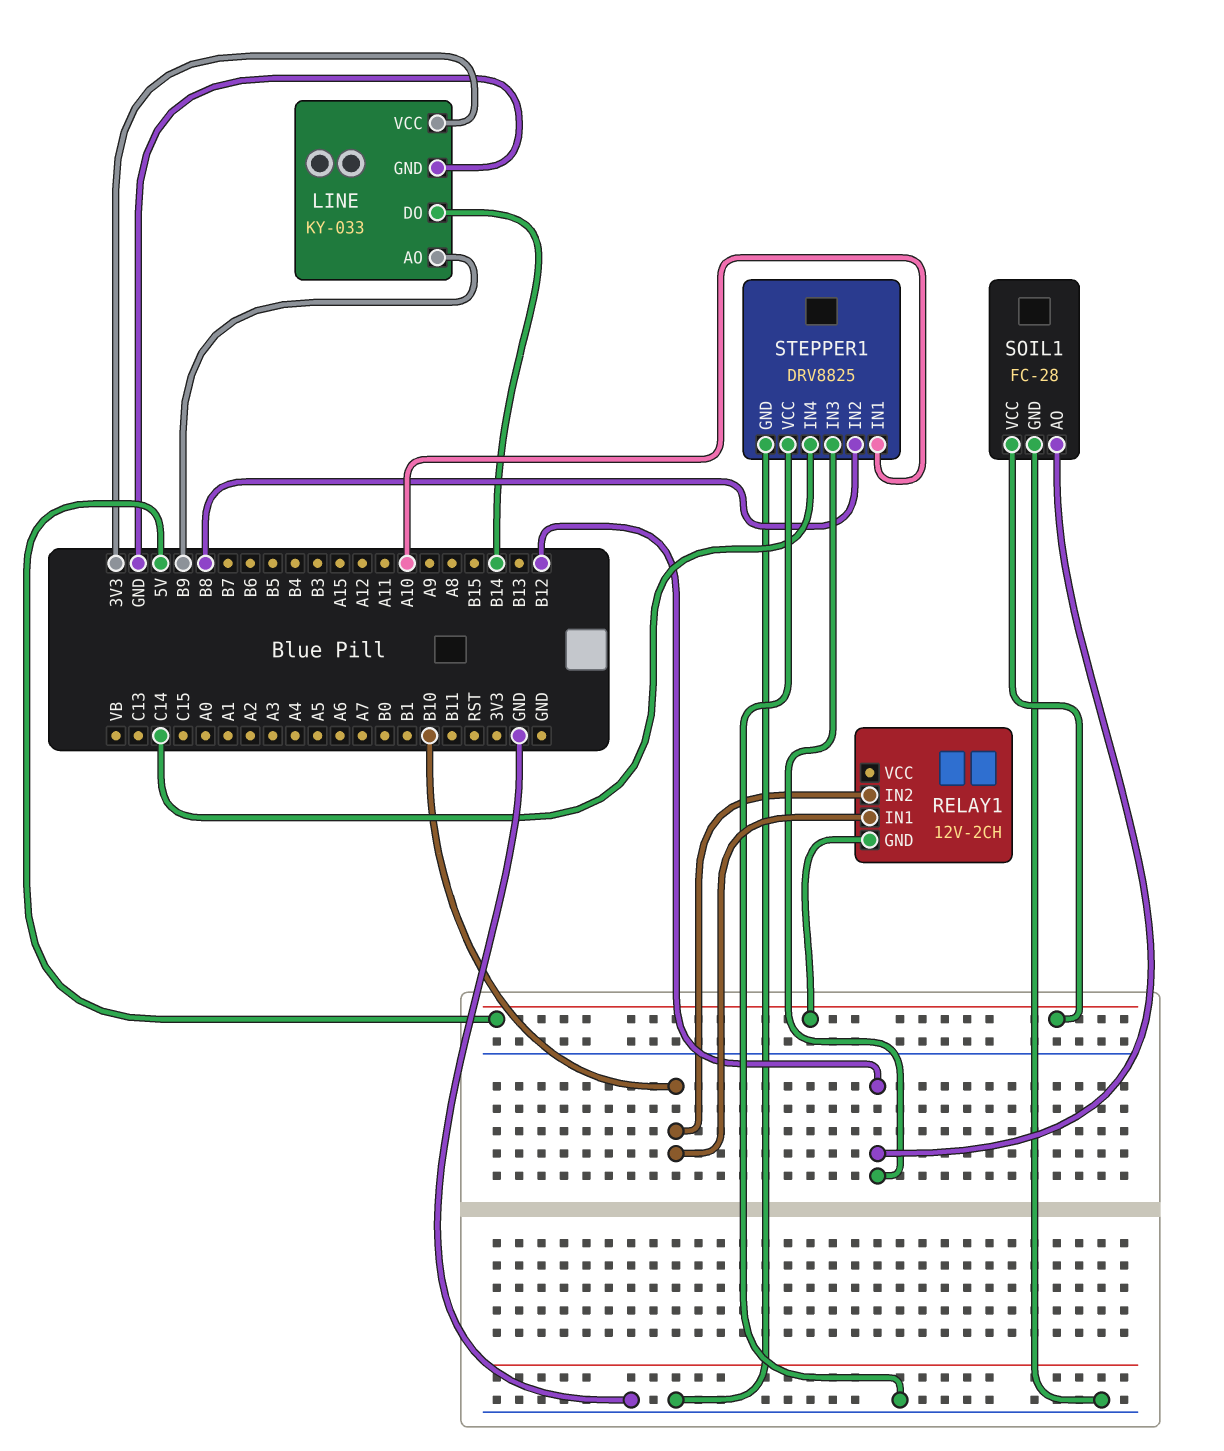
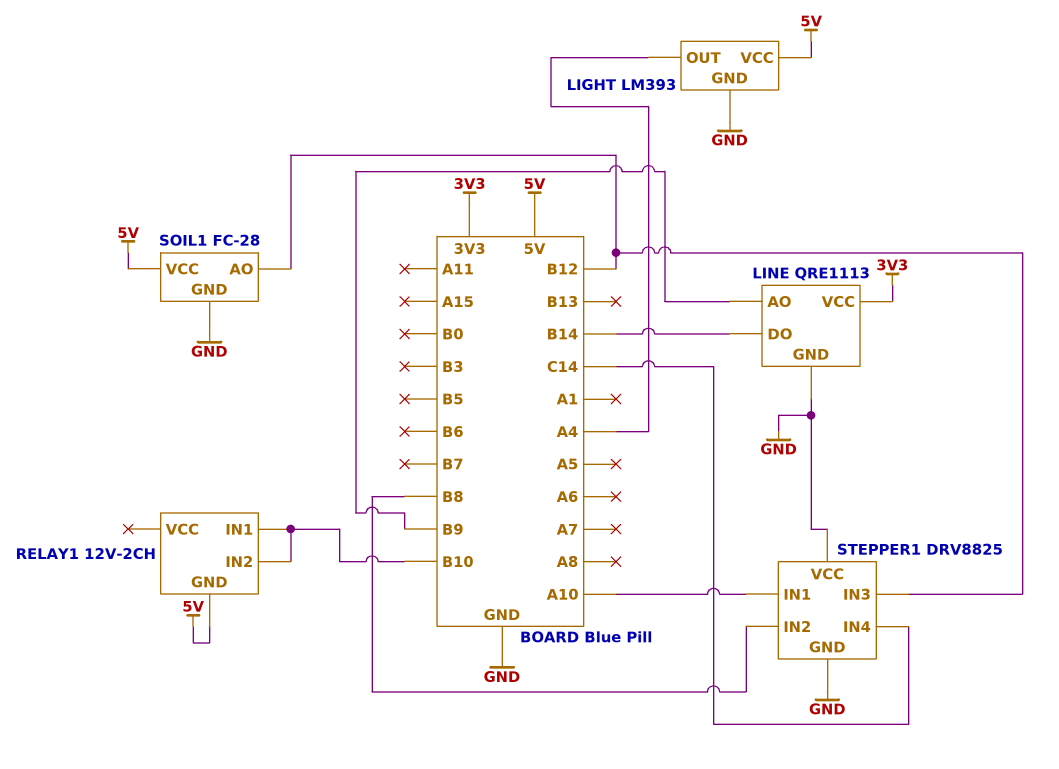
LIGHT: none -> LM393
LIGHT pin GND: none -> GND
LIGHT pin OUT: none -> A4
LIGHT pin VCC: none -> 5V
LINE: KY-033 -> QRE1113

